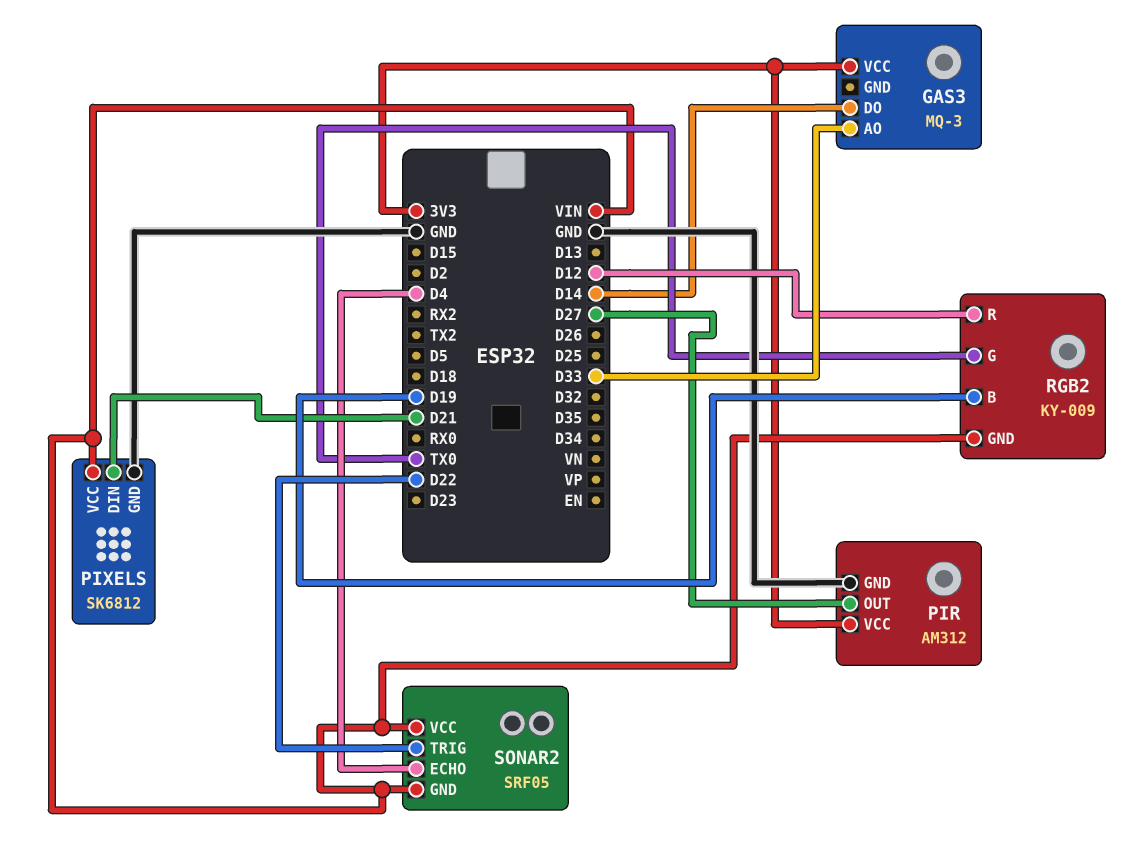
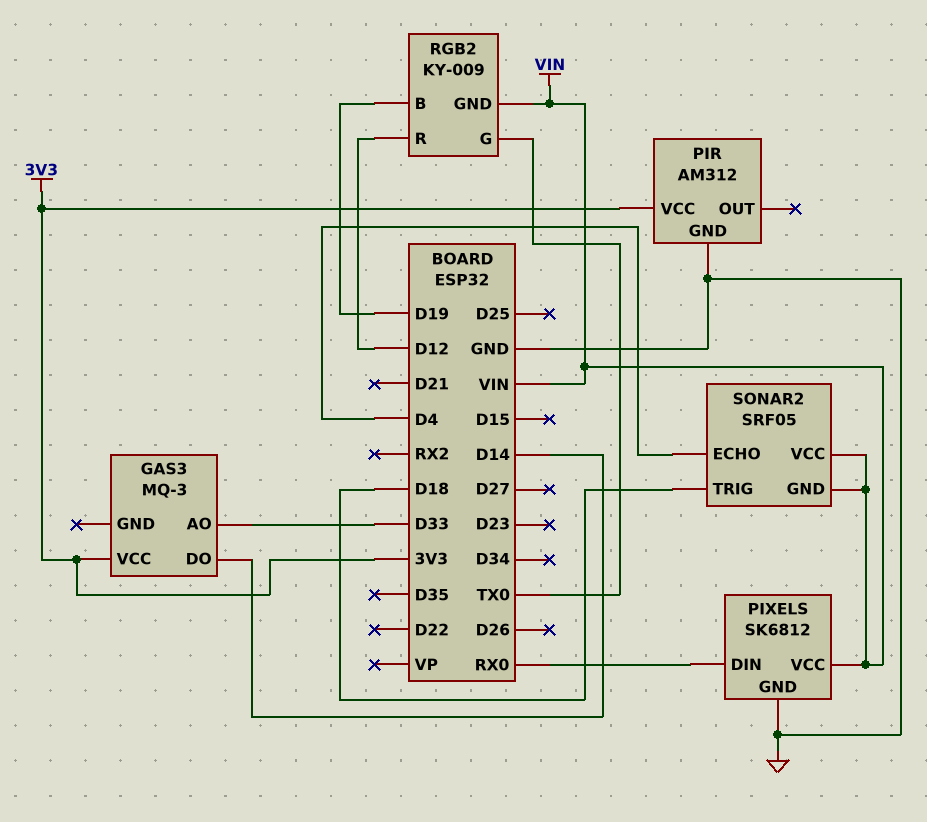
PIR pin OUT: D27 -> none
PIXELS pin DIN: D21 -> RX0
SONAR2 pin TRIG: D22 -> D18

